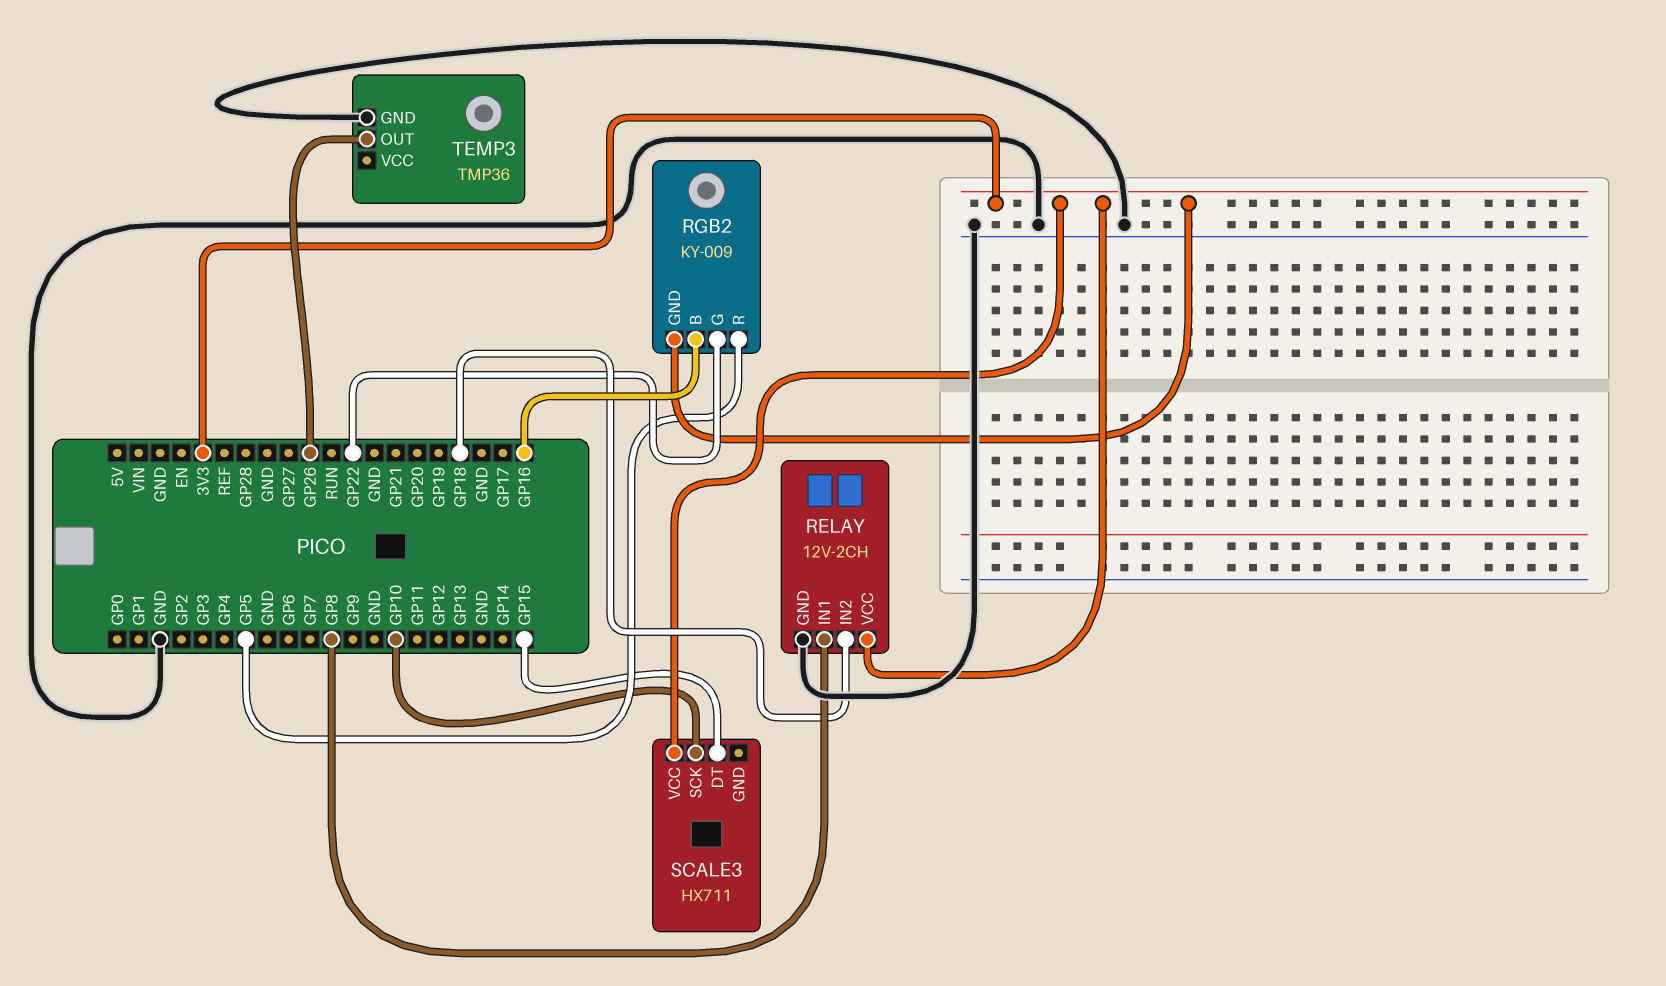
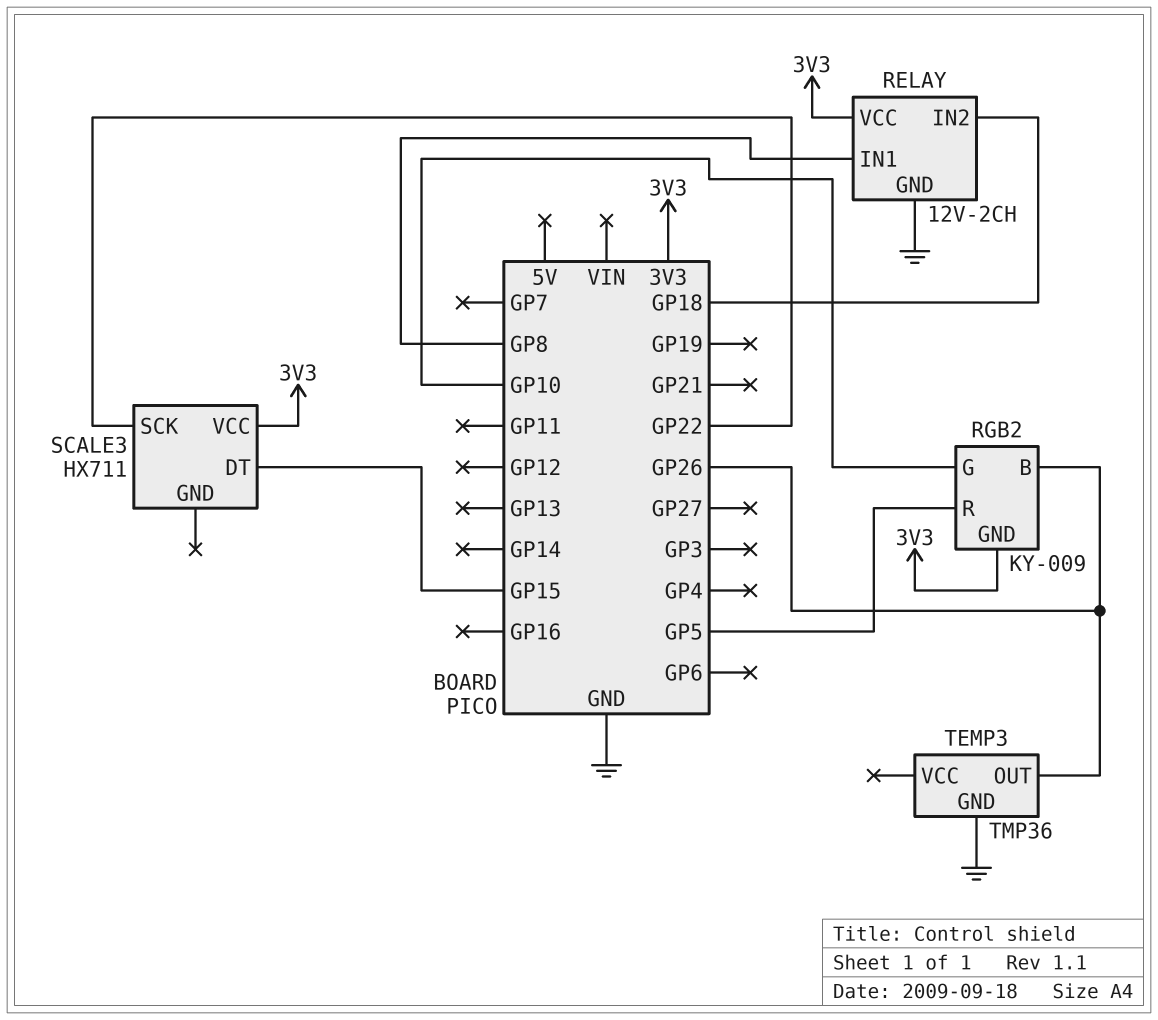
RGB2 pin B: GP16 -> GP26
RGB2 pin G: GP22 -> GP10
SCALE3 pin SCK: GP10 -> GP22

